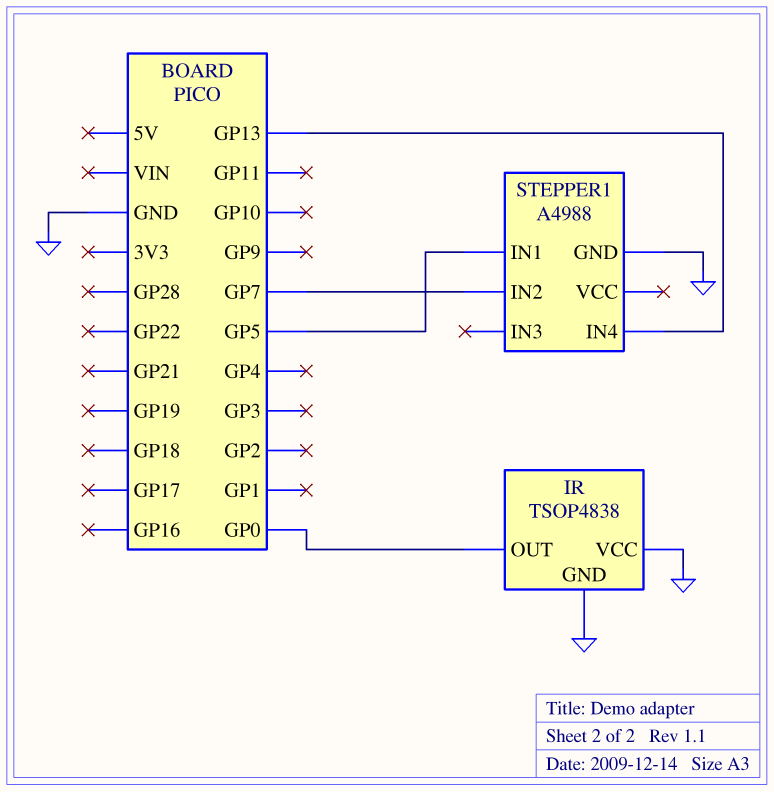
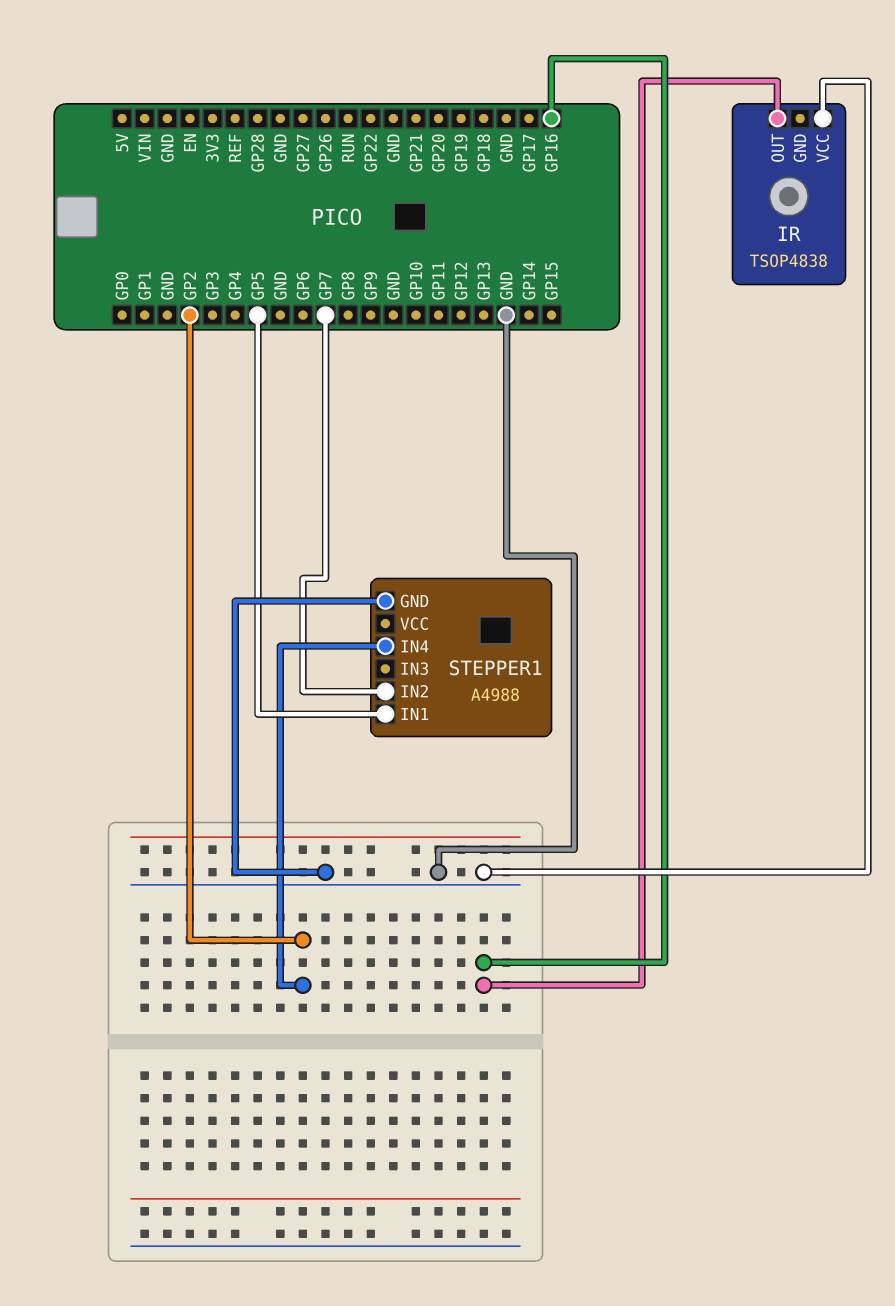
IR pin GND: GND -> none
IR pin OUT: GP0 -> GP16
STEPPER1 pin IN4: GP13 -> GP2

